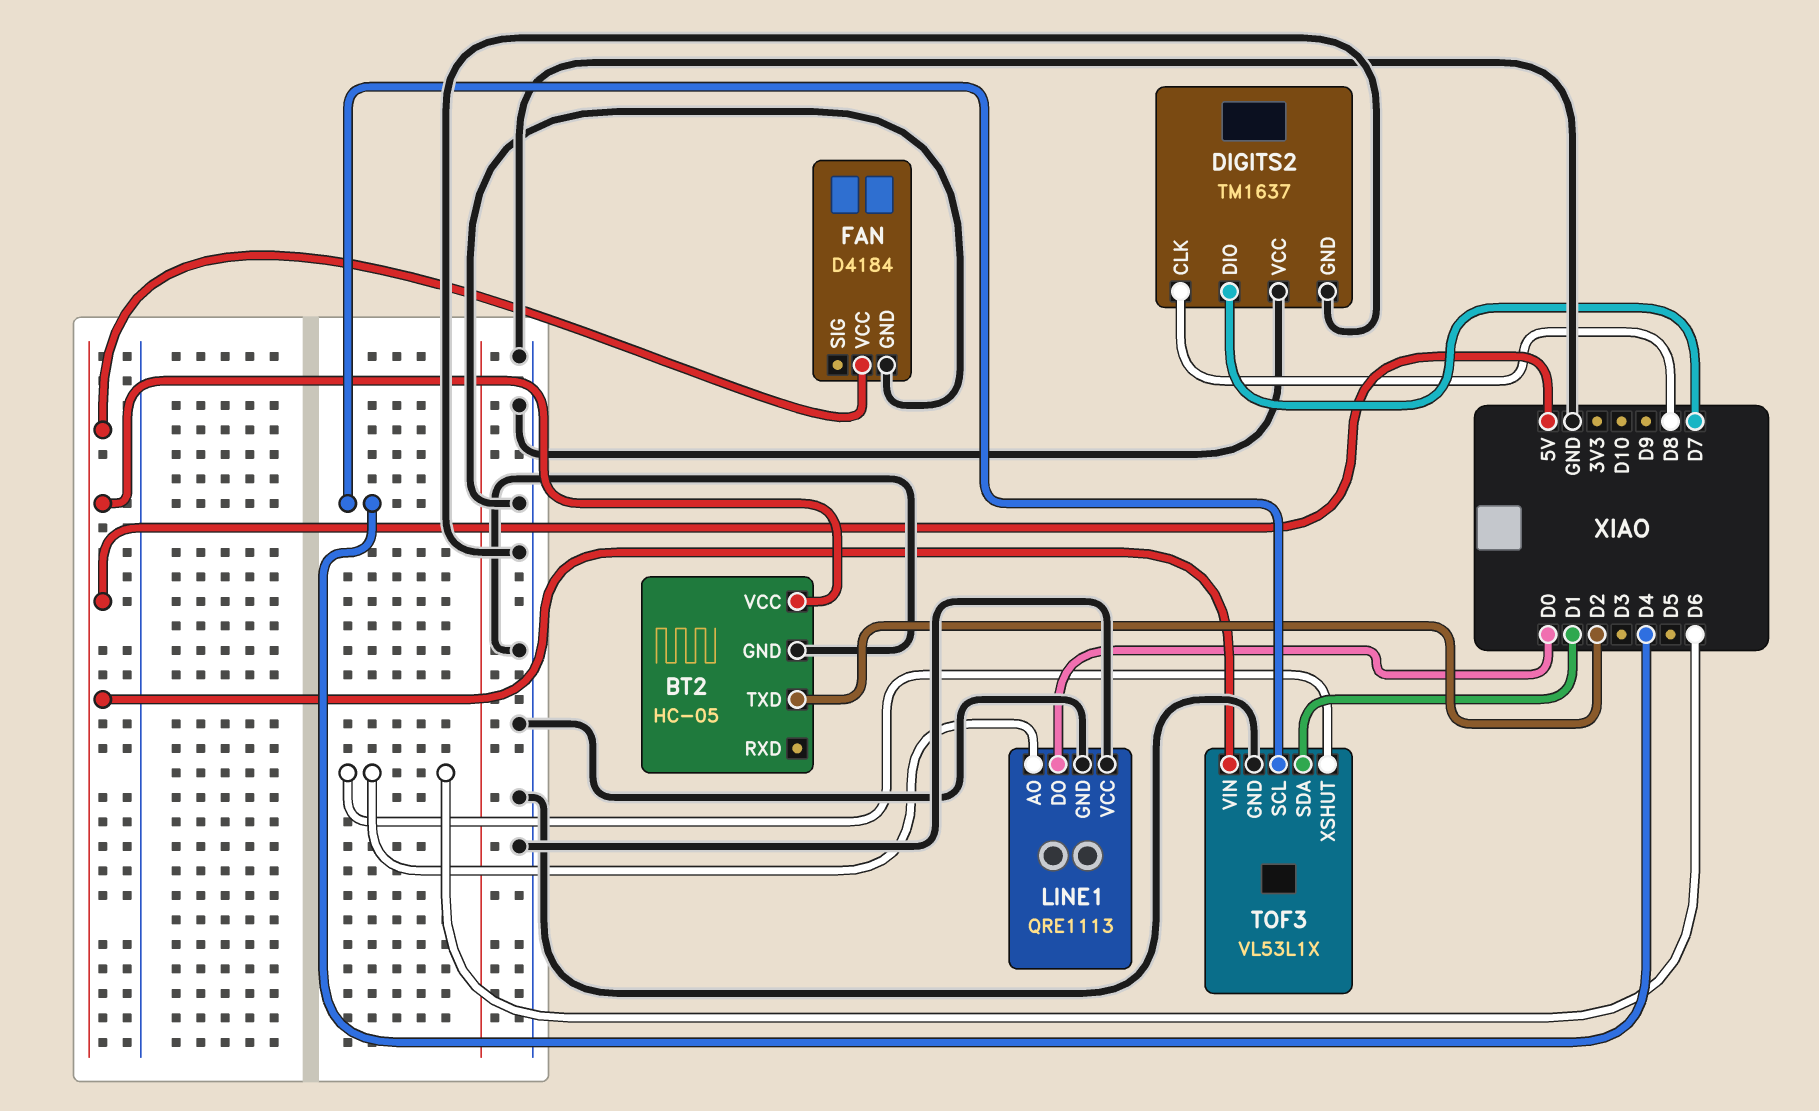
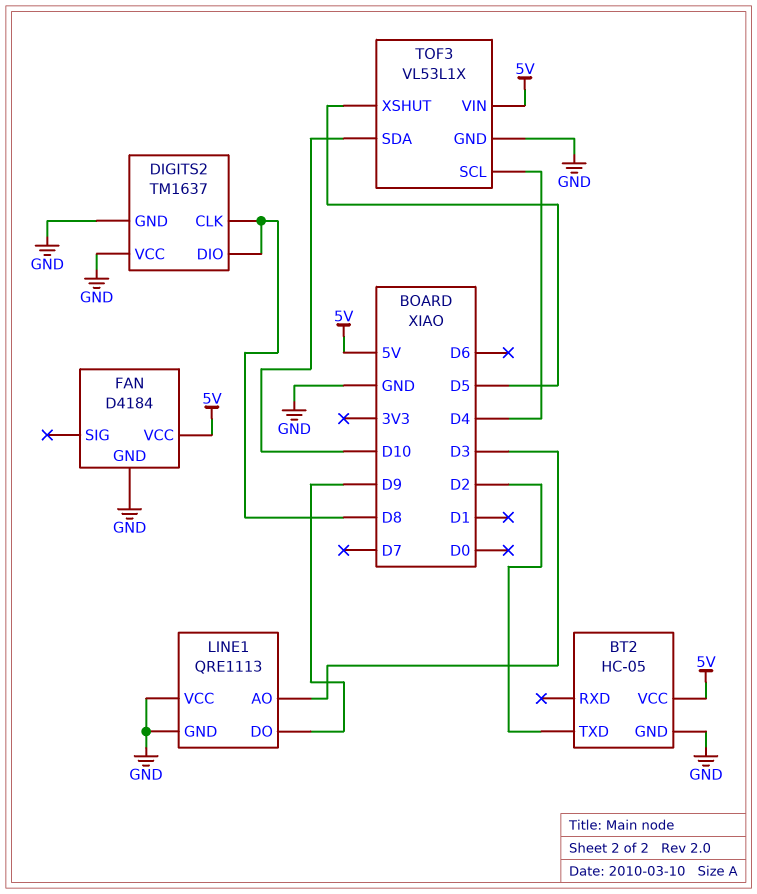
DIGITS2 pin DIO: D7 -> D8
LINE1 pin AO: D6 -> D3
LINE1 pin DO: D0 -> D9
TOF3 pin SDA: D1 -> D10
TOF3 pin XSHUT: D6 -> D5

